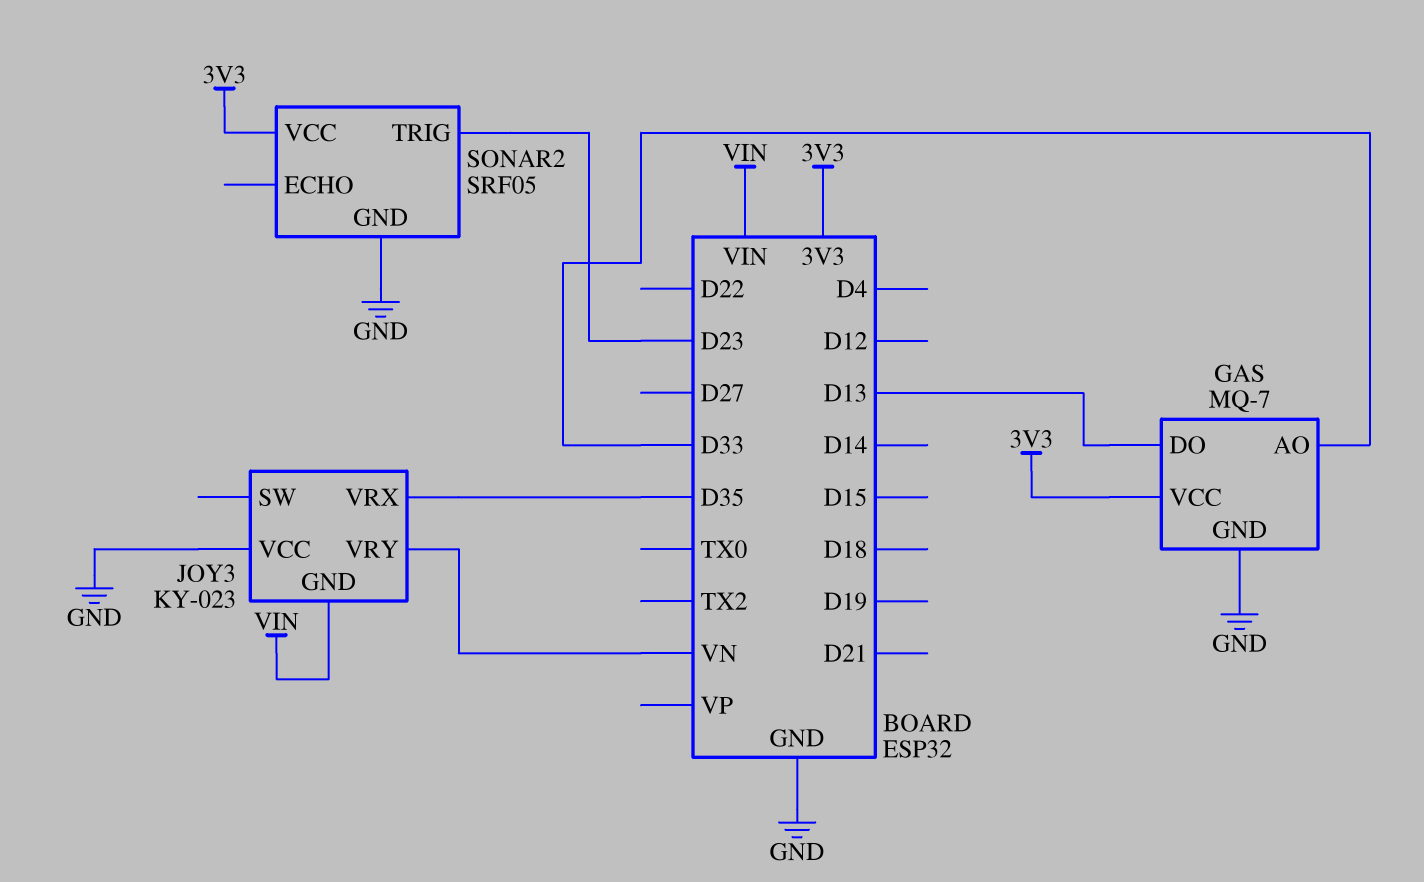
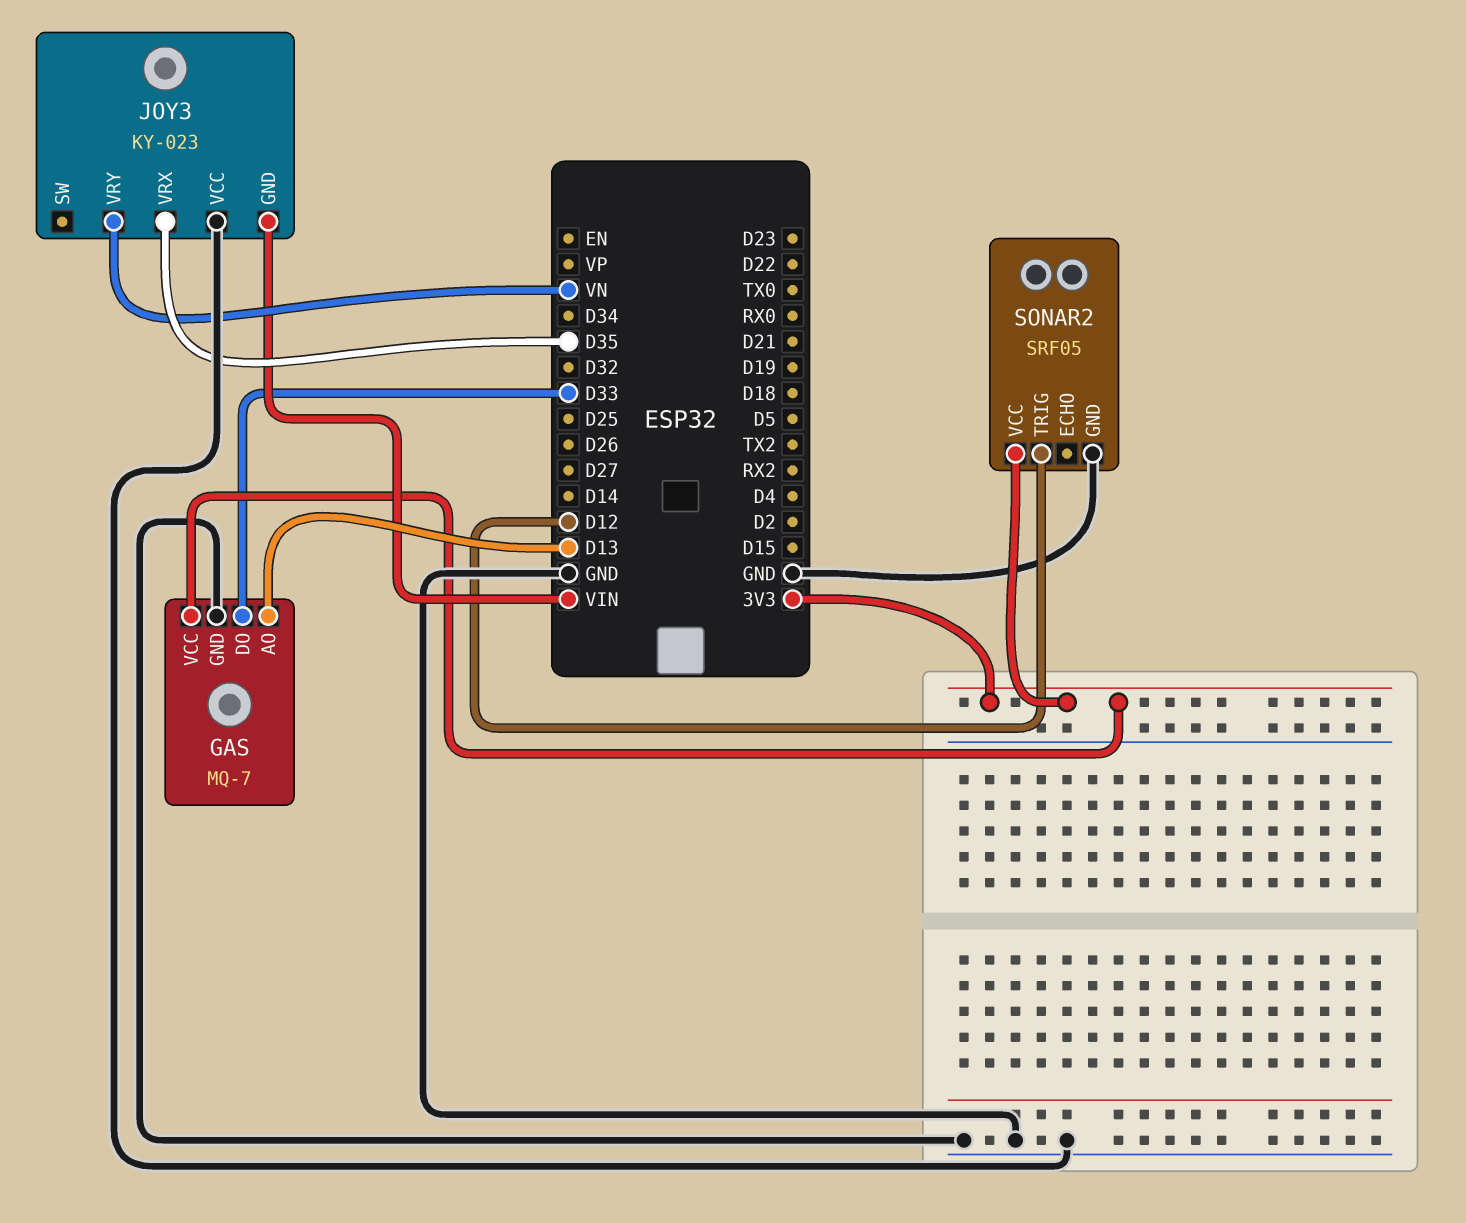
GAS pin AO: D33 -> D13
GAS pin DO: D13 -> D33
SONAR2 pin TRIG: D23 -> D12

